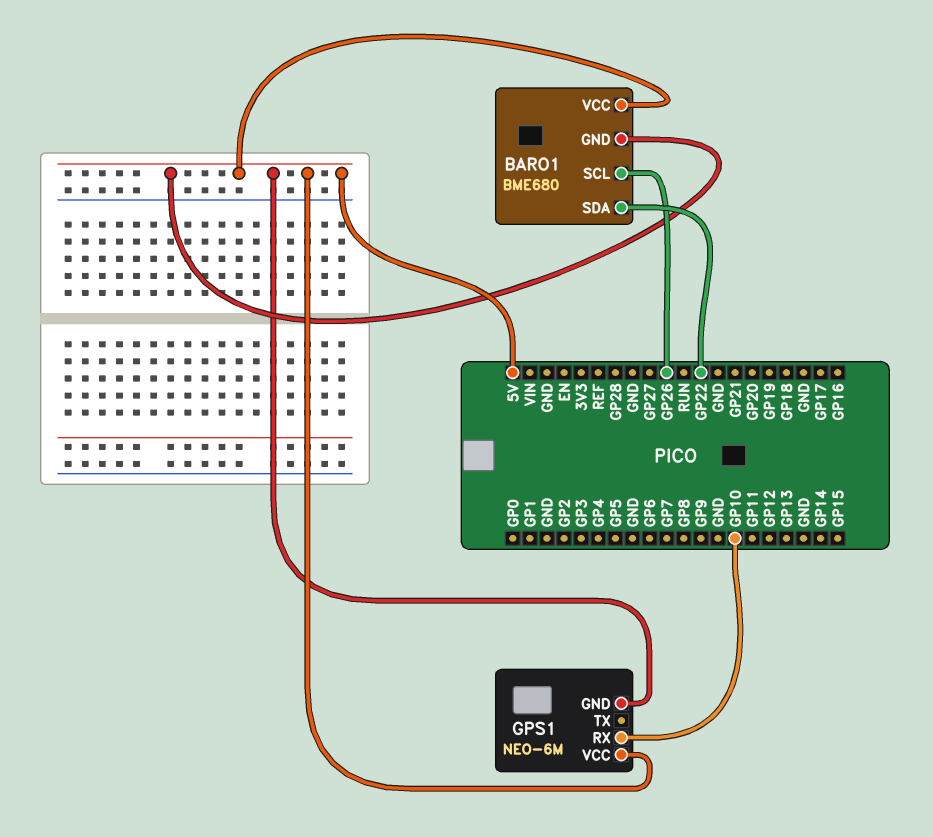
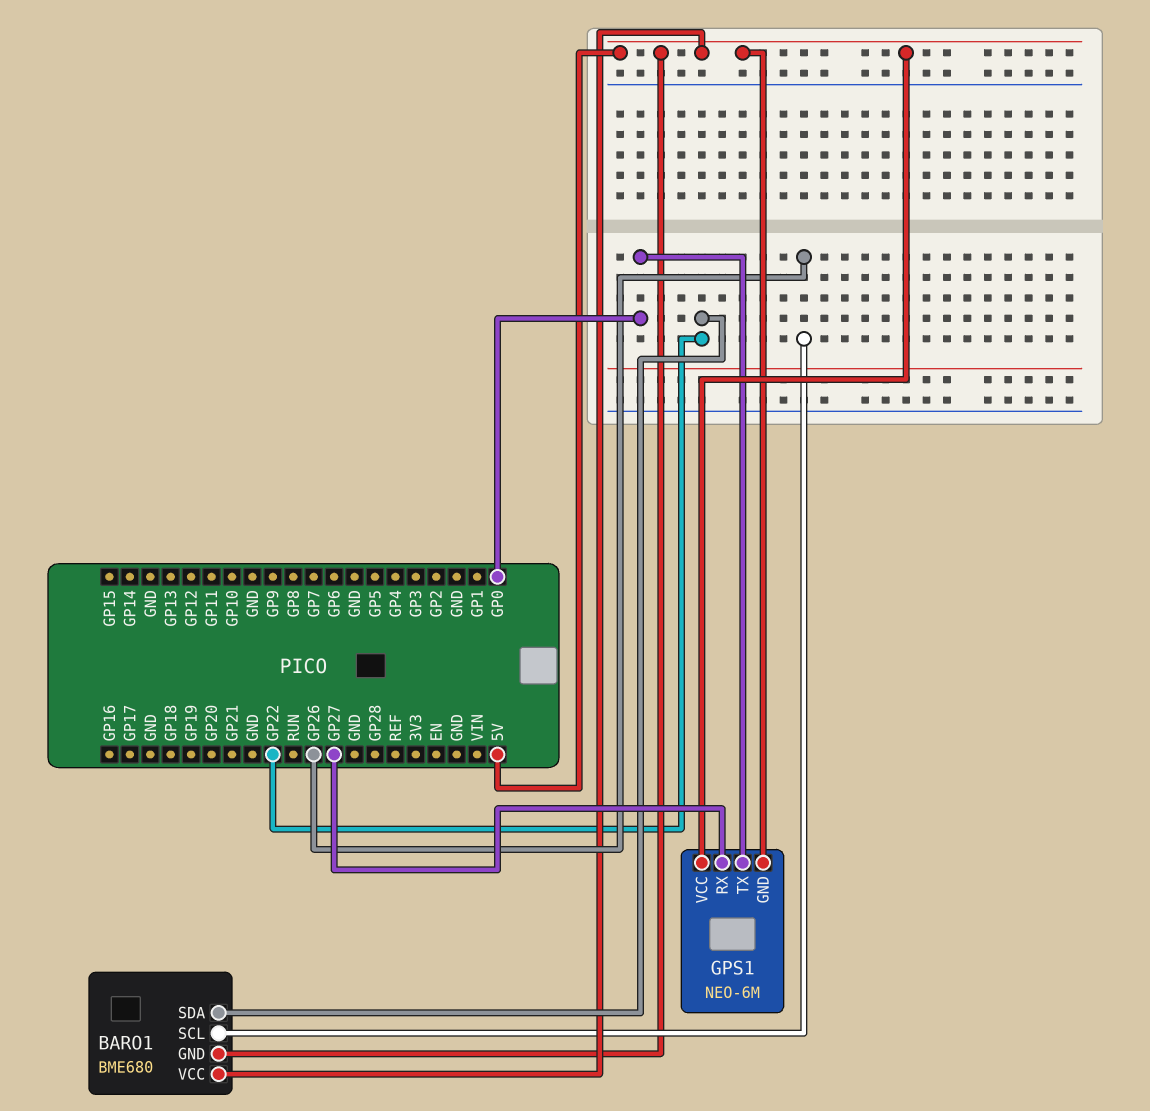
GPS1 pin RX: GP10 -> GP27
GPS1 pin TX: none -> GP0

